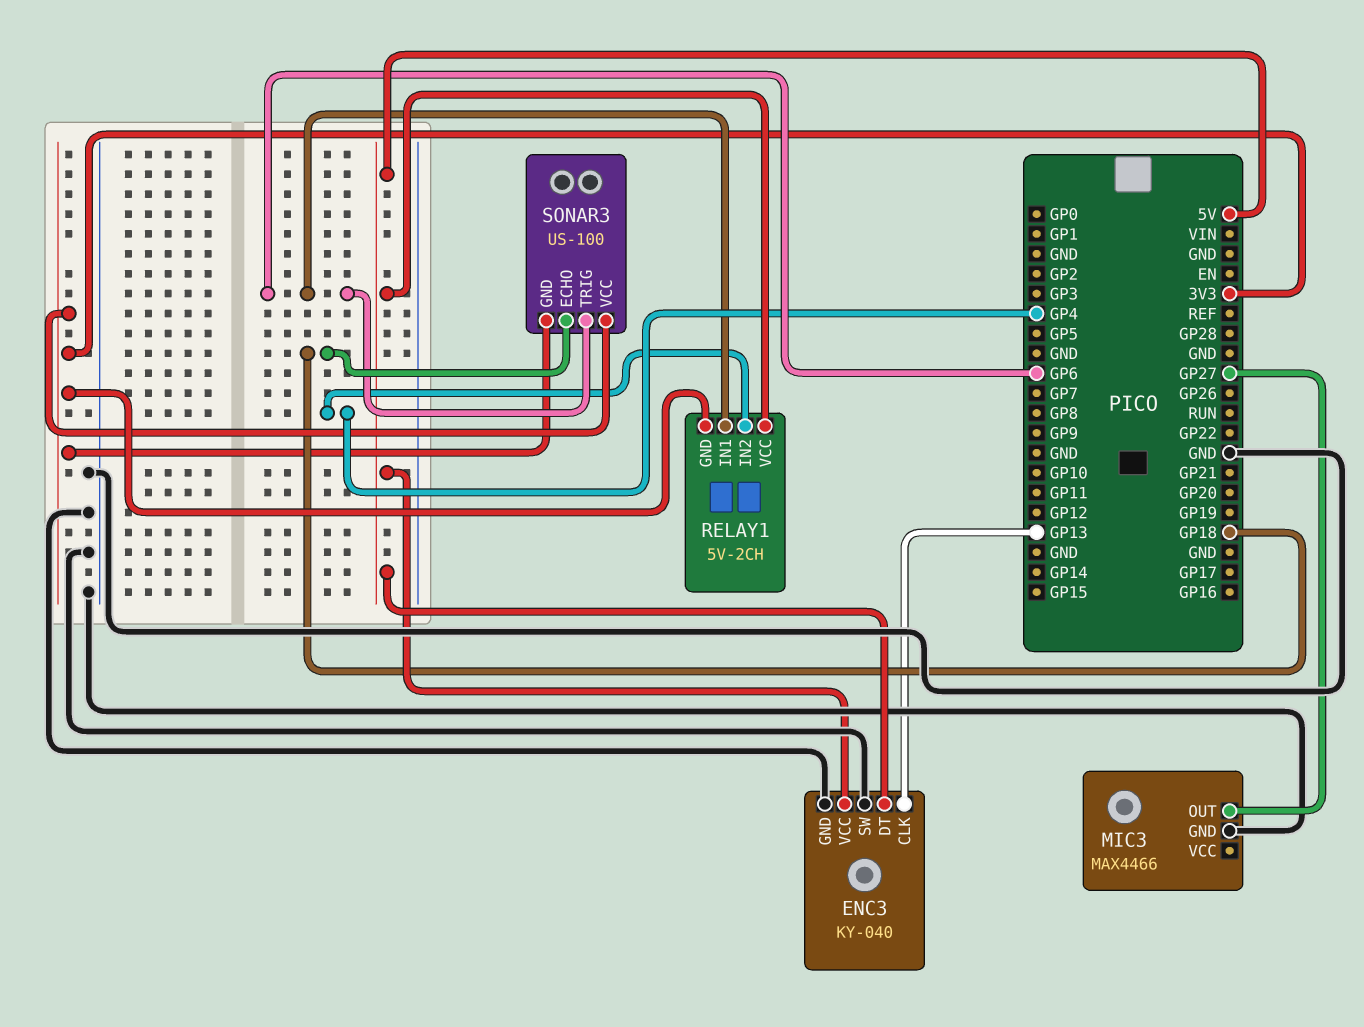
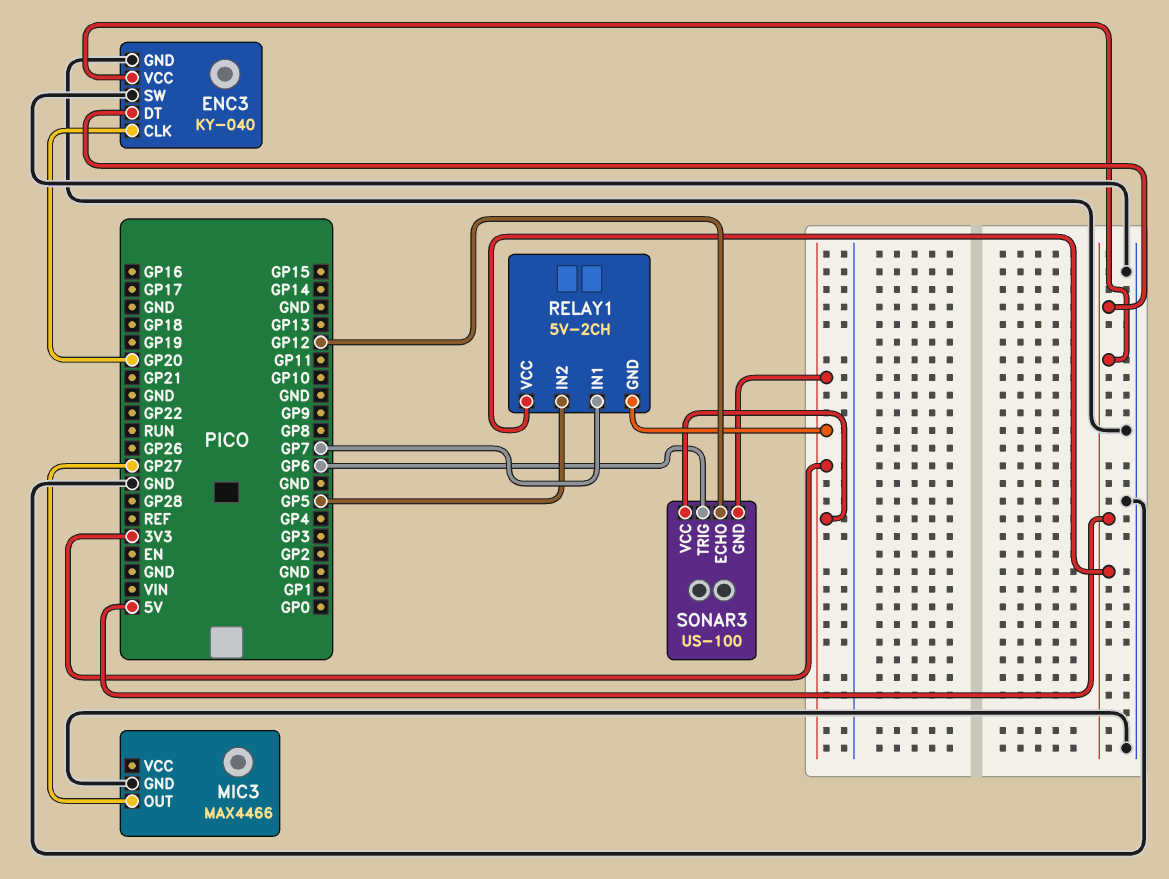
ENC3 pin CLK: GP13 -> GP20
RELAY1 pin IN1: GP6 -> GP7
RELAY1 pin IN2: GP4 -> GP5
SONAR3 pin ECHO: GP18 -> GP12

